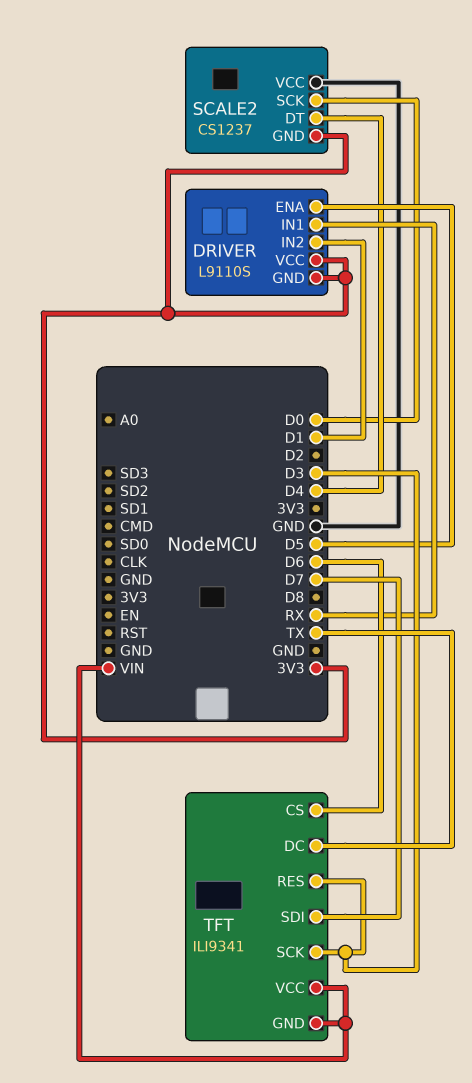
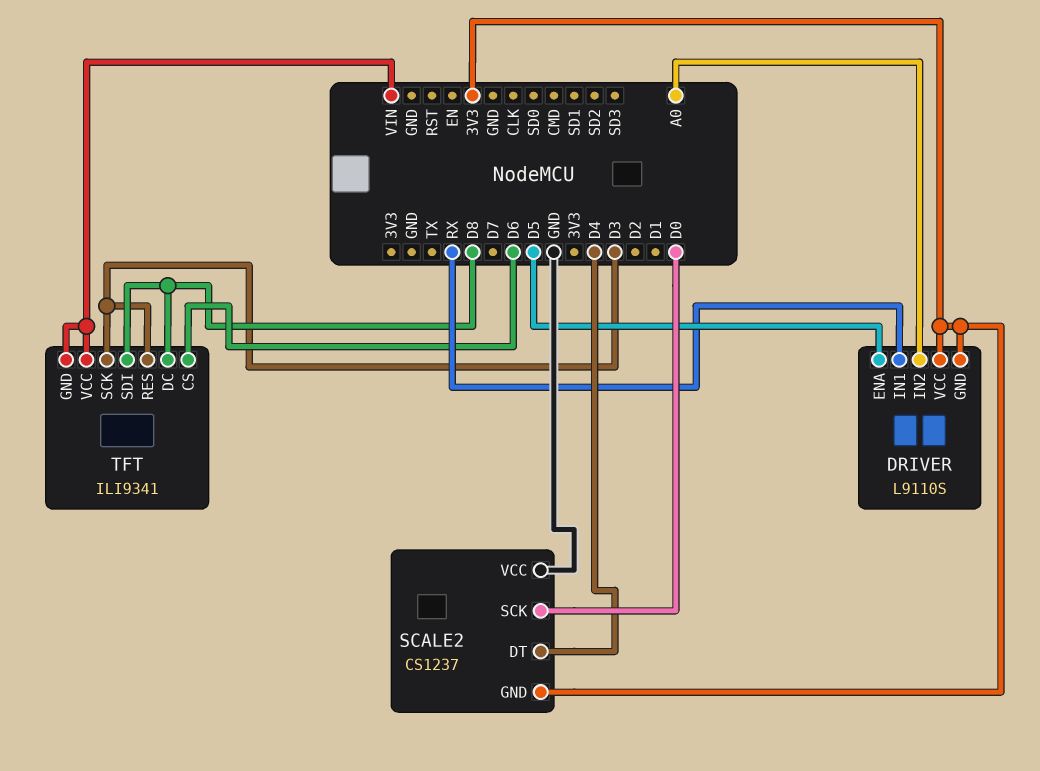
DRIVER pin IN2: D1 -> A0
TFT pin DC: TX -> D8
TFT pin SDI: D7 -> D8

